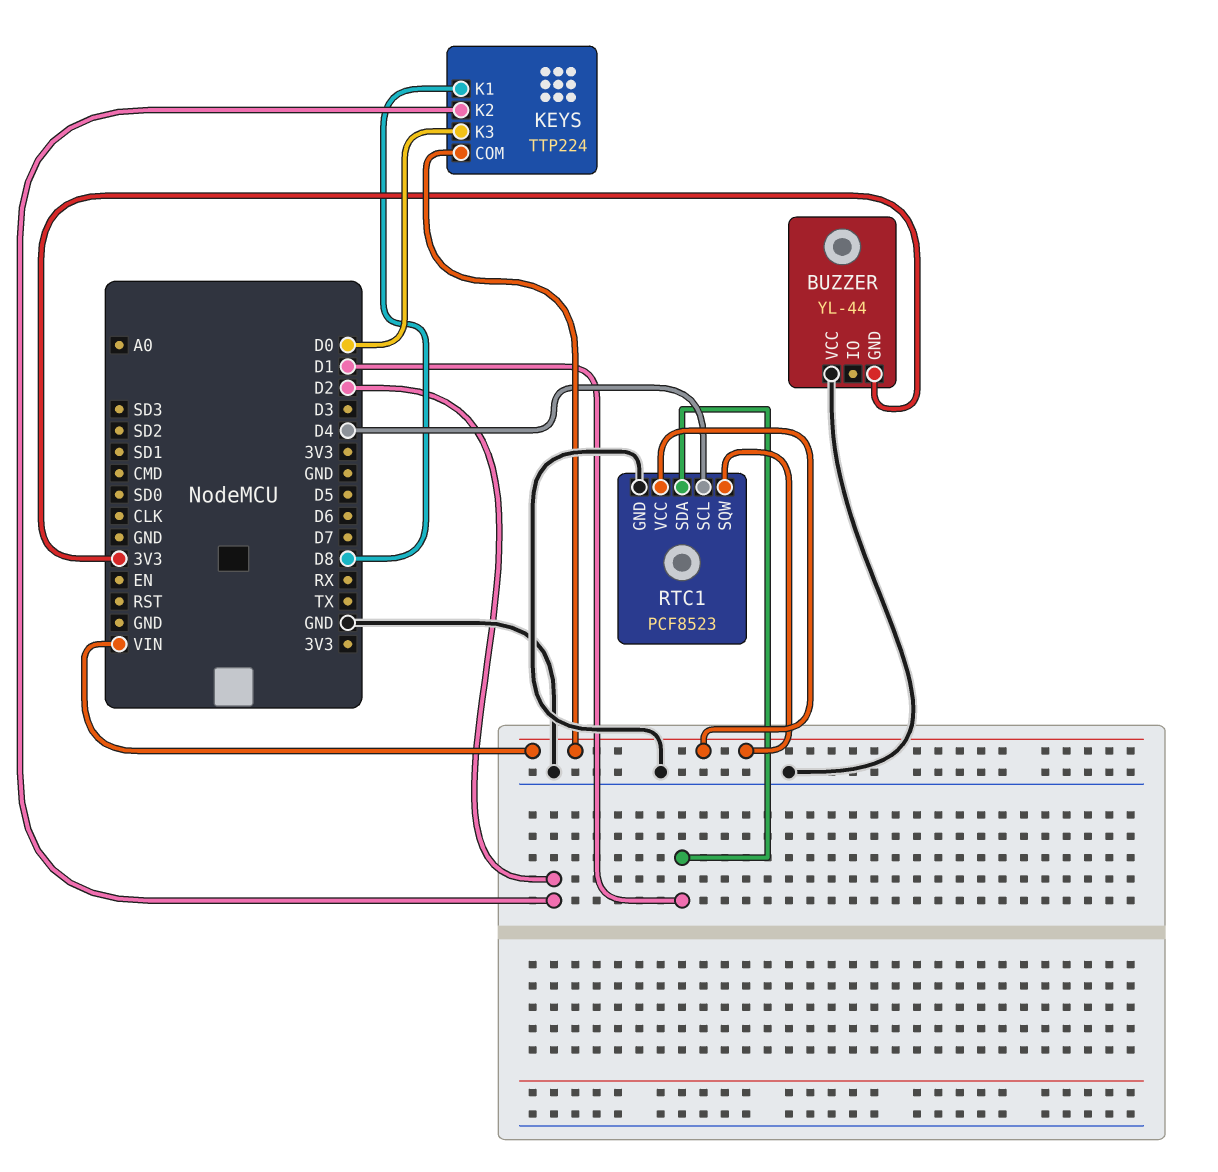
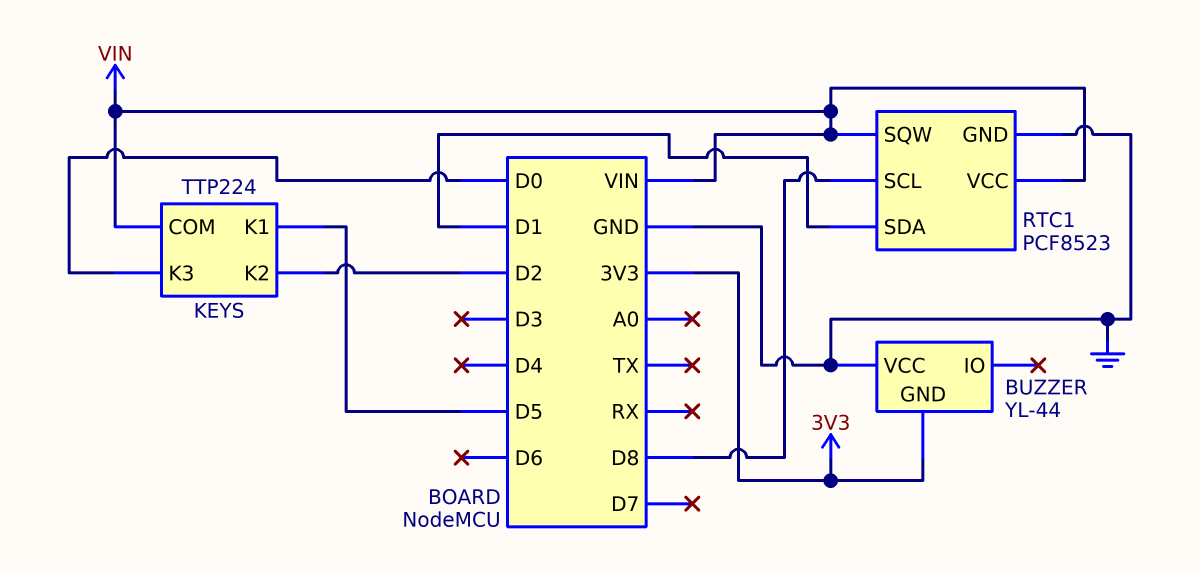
KEYS pin K1: D8 -> D5
RTC1 pin SCL: D4 -> D8

